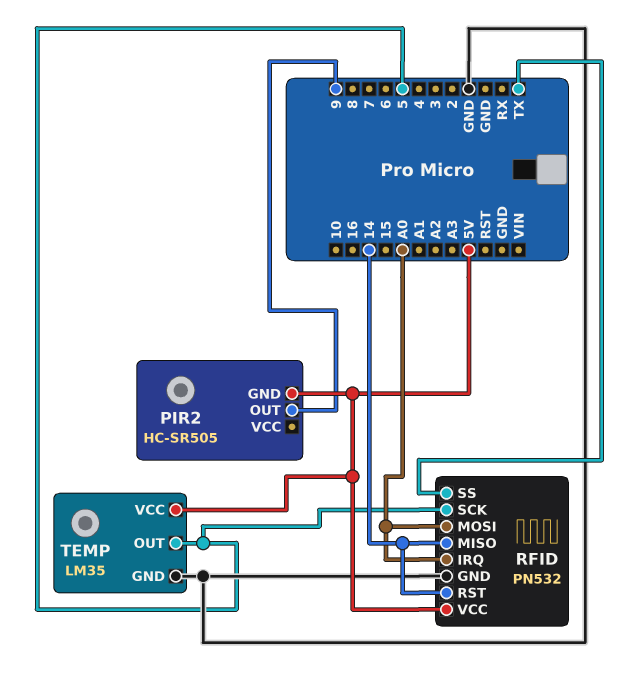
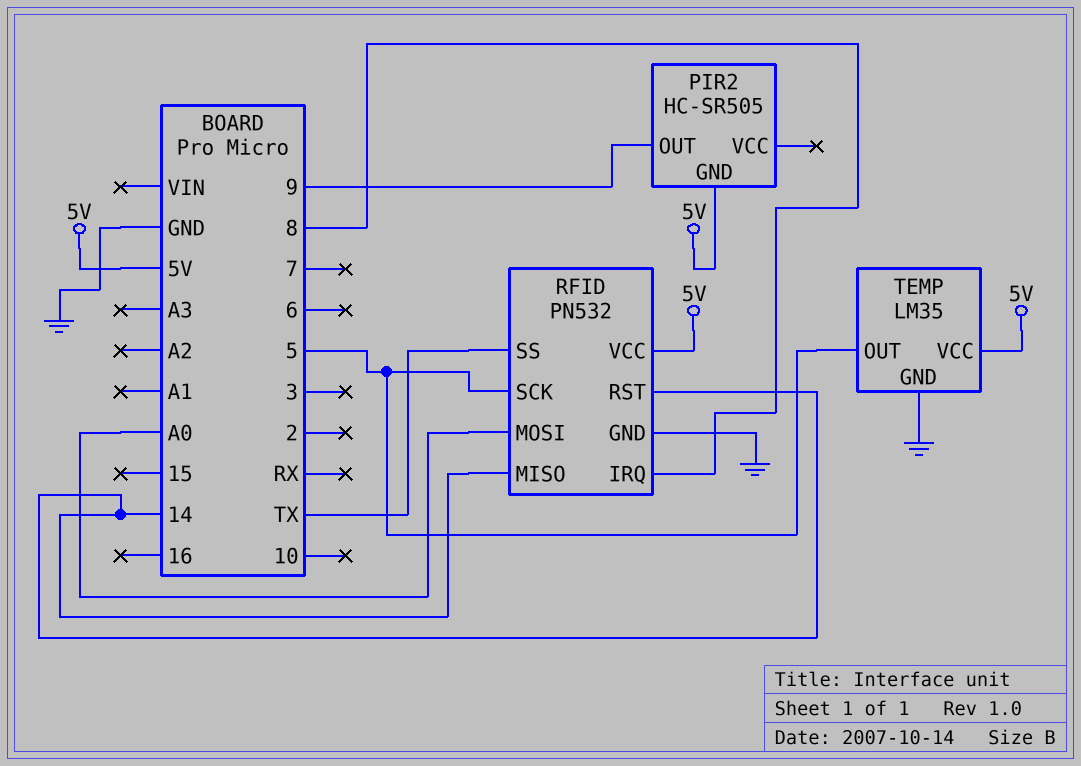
RFID pin IRQ: A0 -> 8

